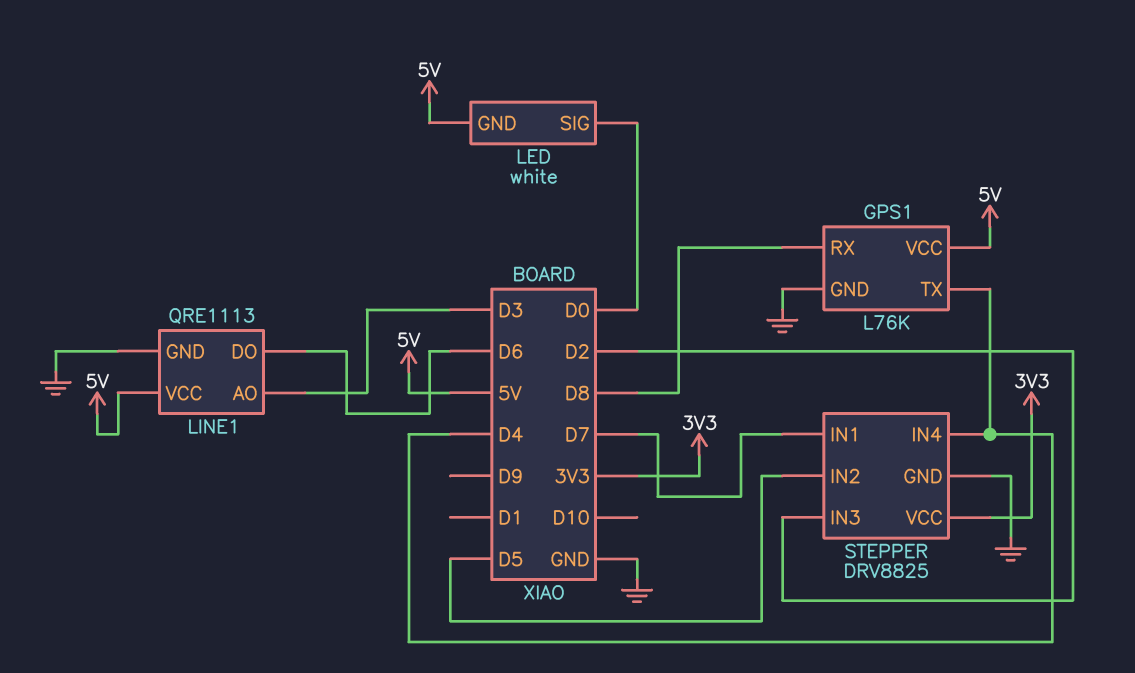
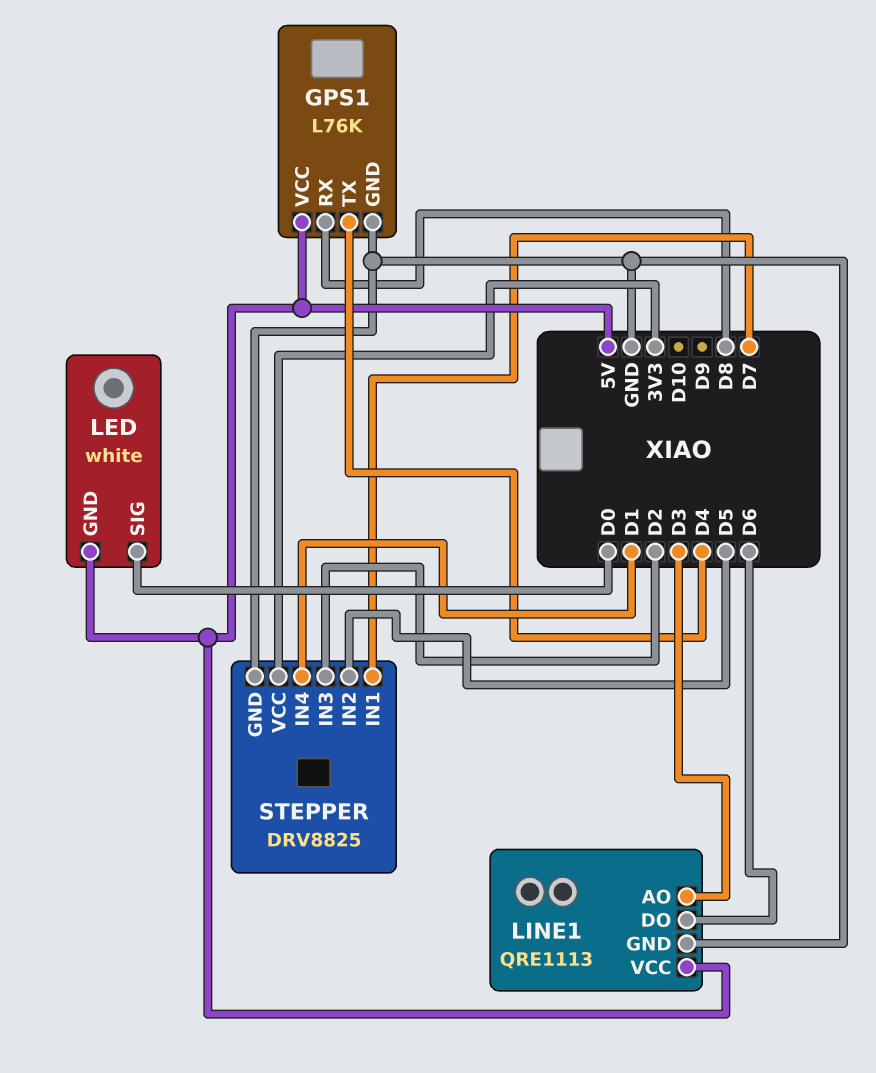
STEPPER pin IN4: D4 -> D1

